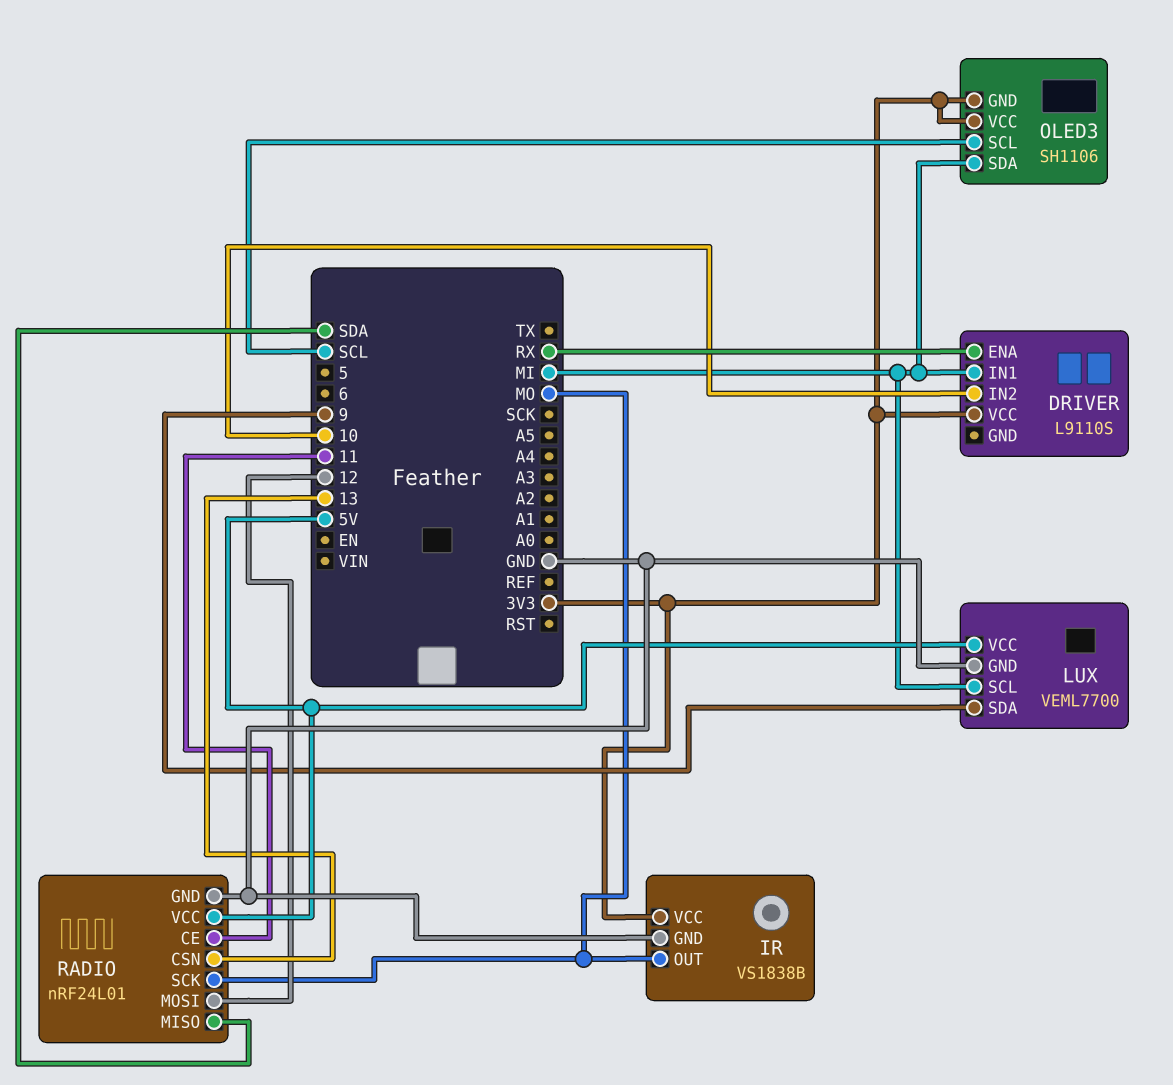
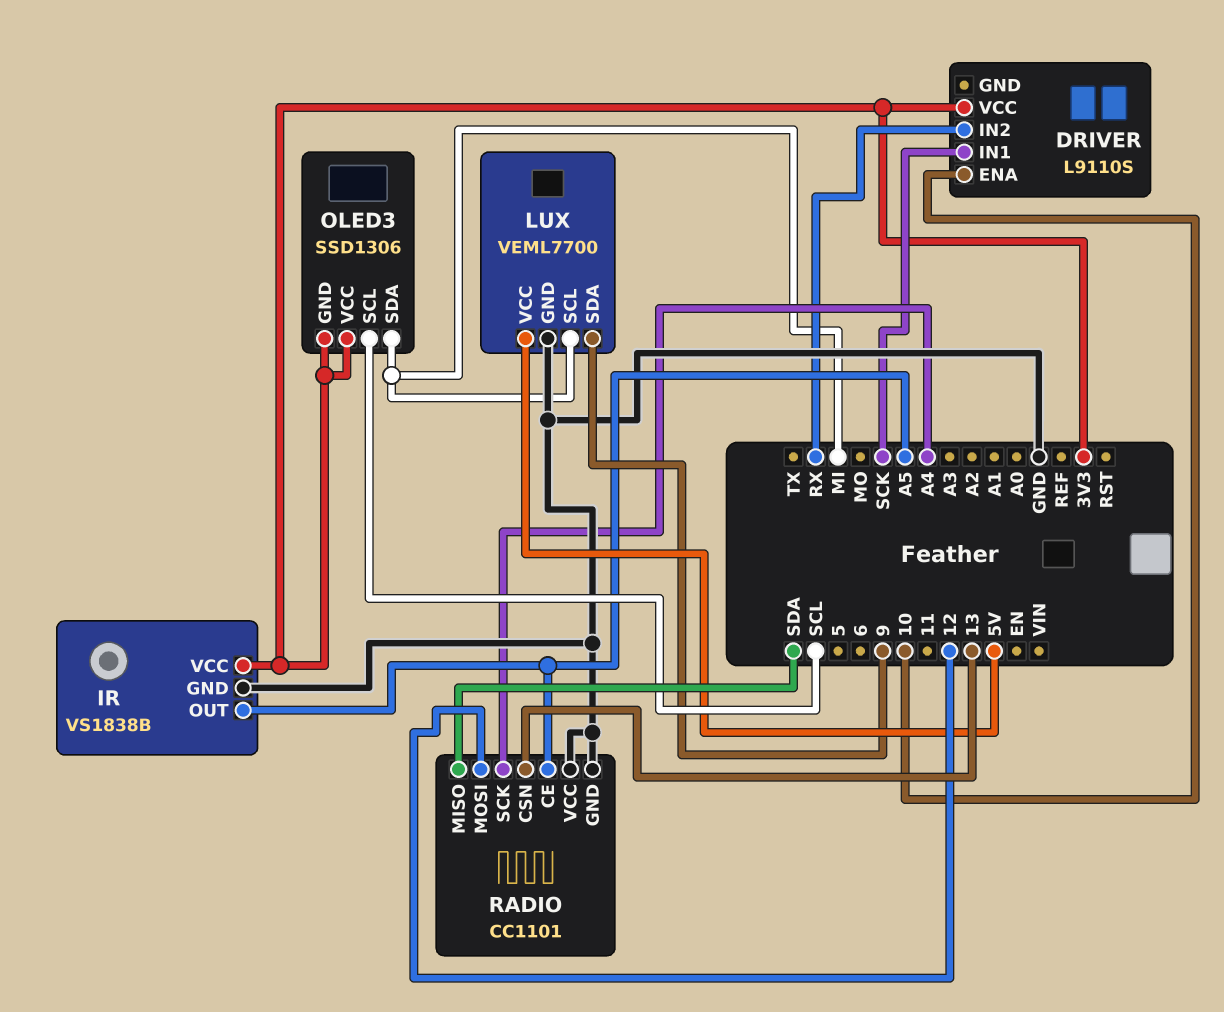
DRIVER pin ENA: RX -> 10
DRIVER pin IN1: MI -> SCK
DRIVER pin IN2: 10 -> RX
IR pin OUT: MO -> A5
OLED3: SH1106 -> SSD1306
RADIO: nRF24L01 -> CC1101
RADIO pin CE: 11 -> A5
RADIO pin SCK: MO -> A4
RADIO pin VCC: 5V -> GND

